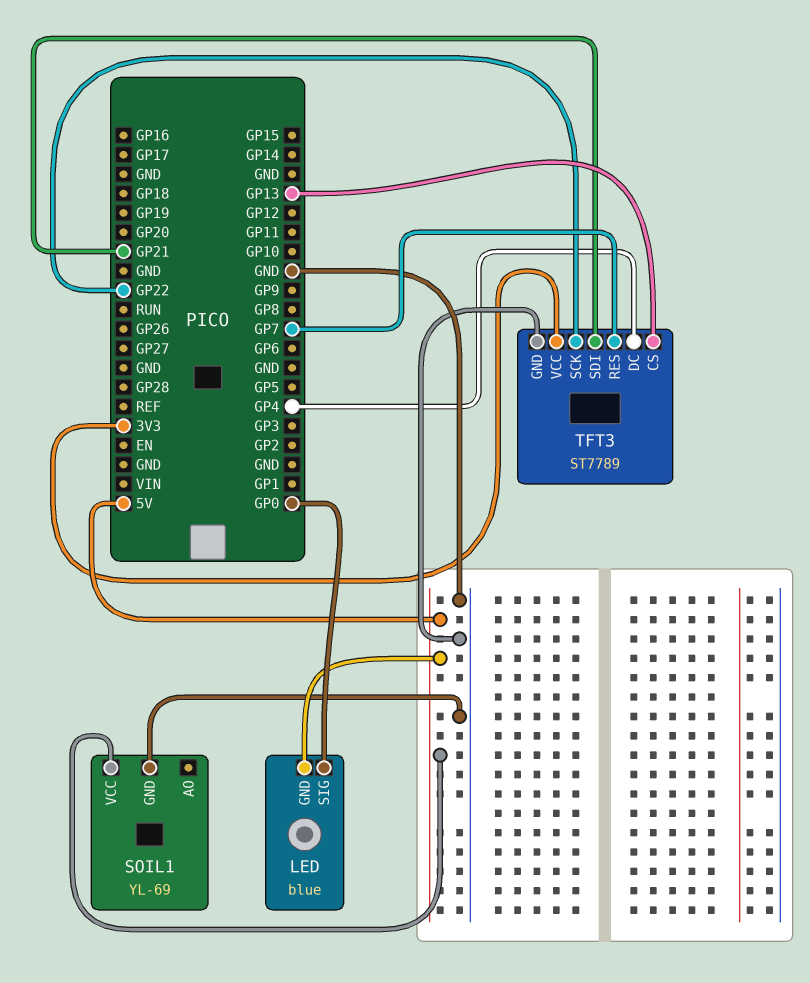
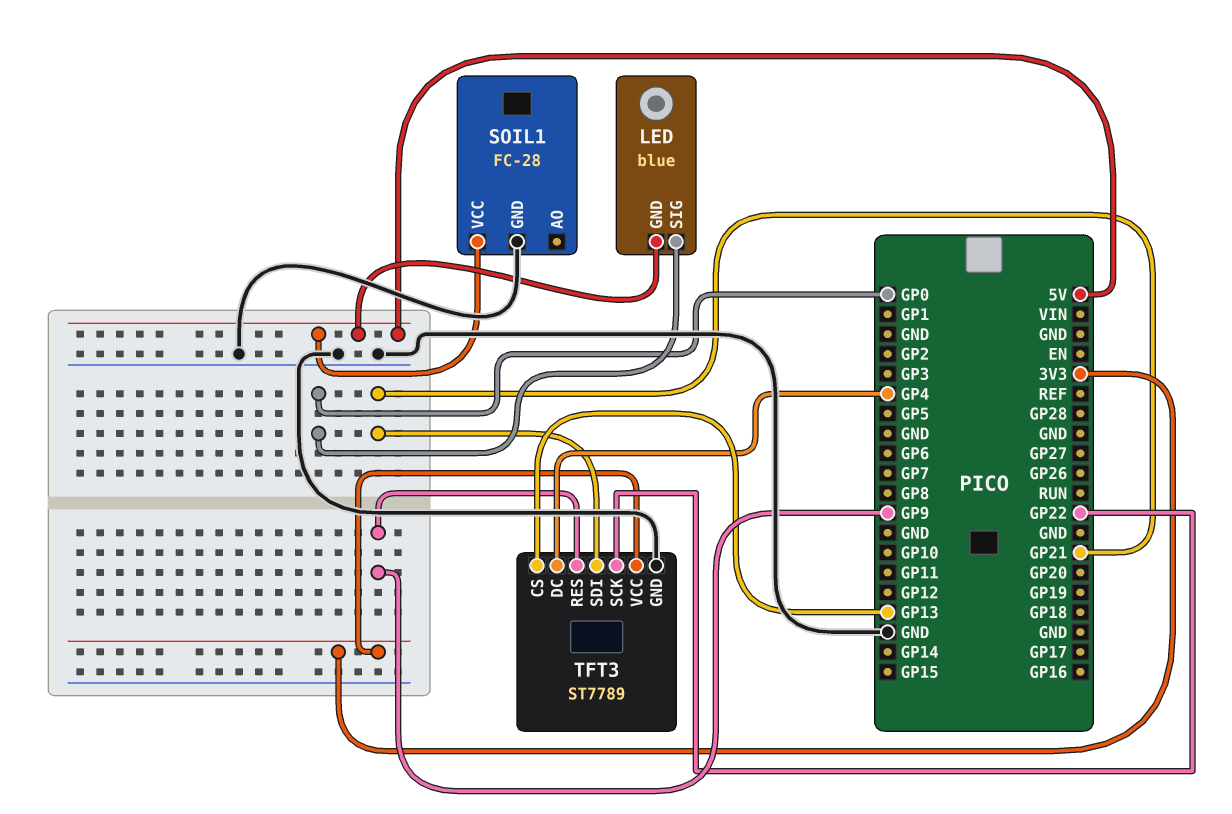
SOIL1: YL-69 -> FC-28
TFT3 pin RES: GP7 -> GP9

